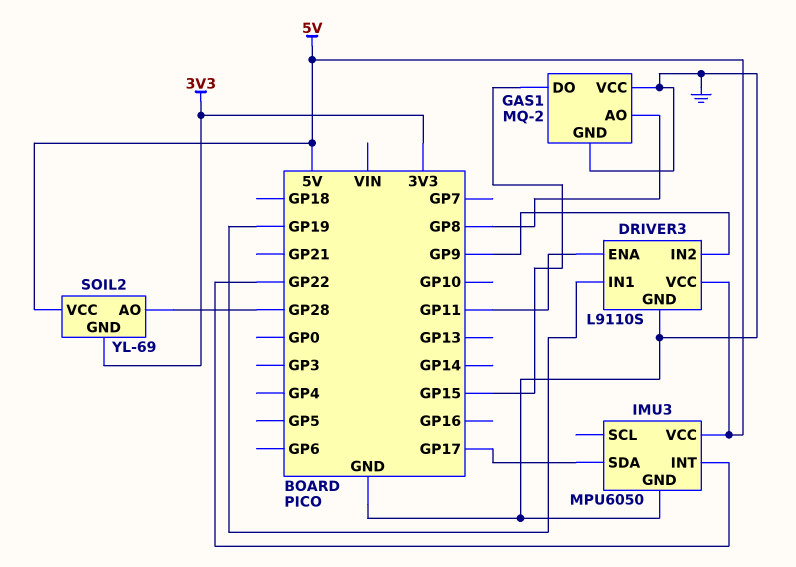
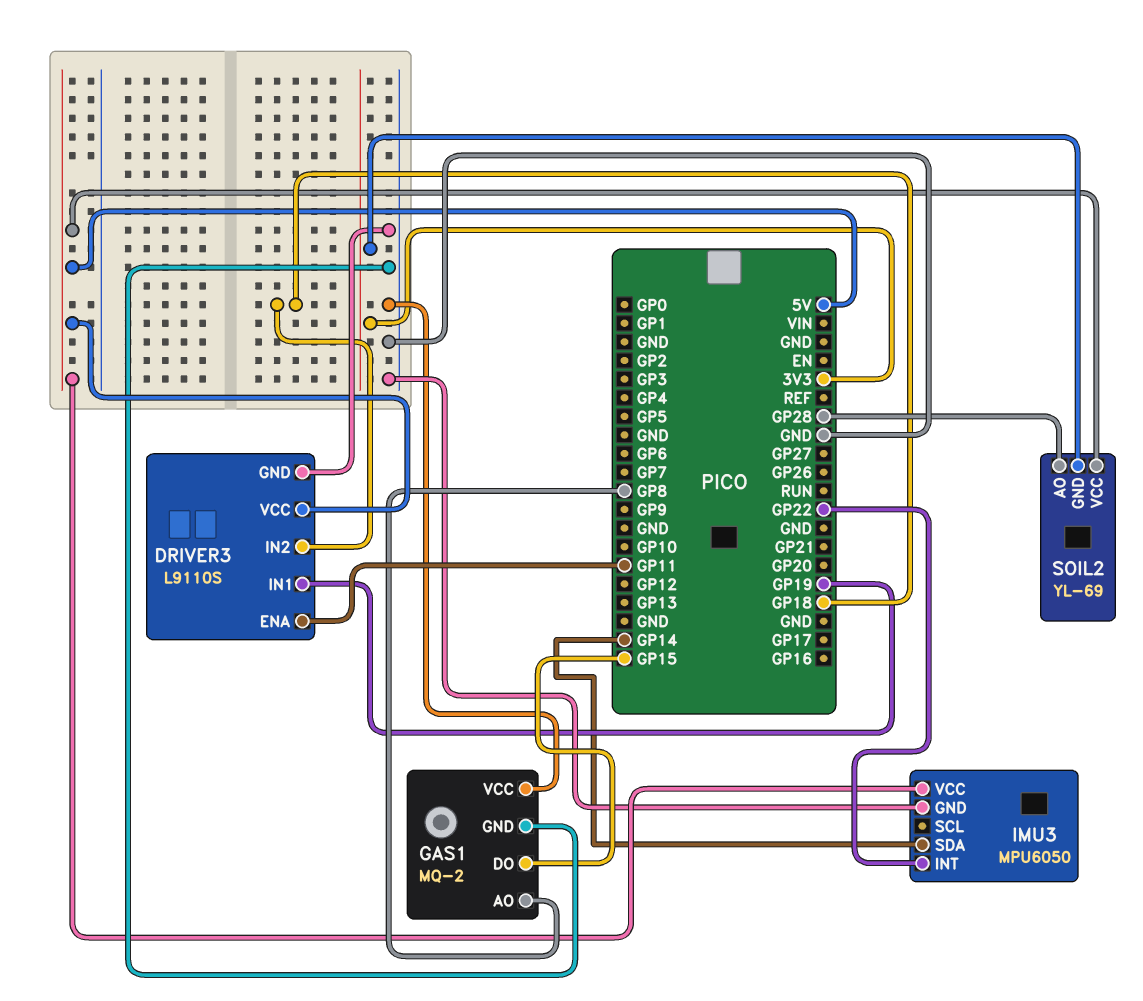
DRIVER3 pin IN2: GP9 -> GP18
IMU3 pin SDA: GP17 -> GP14

